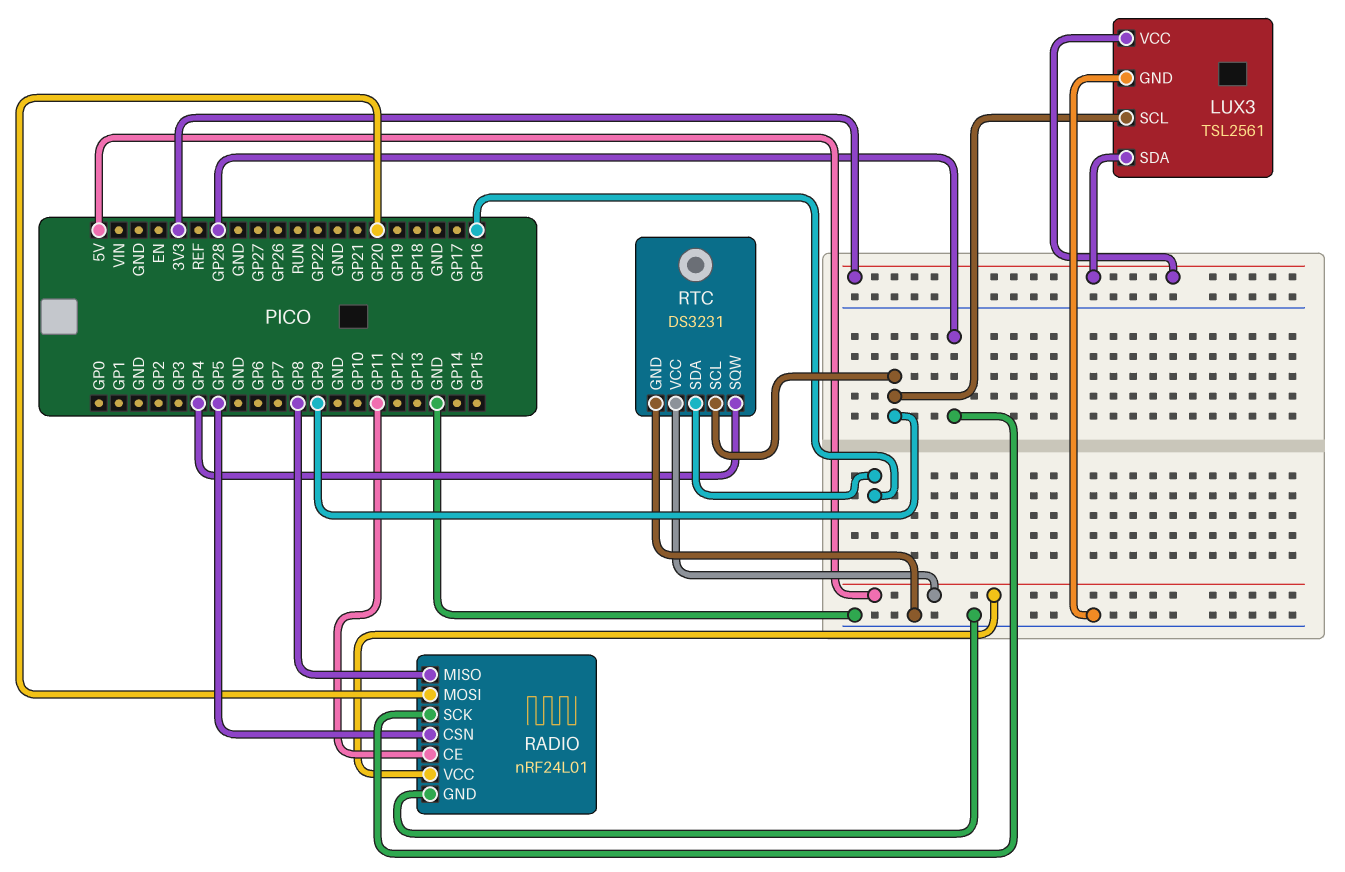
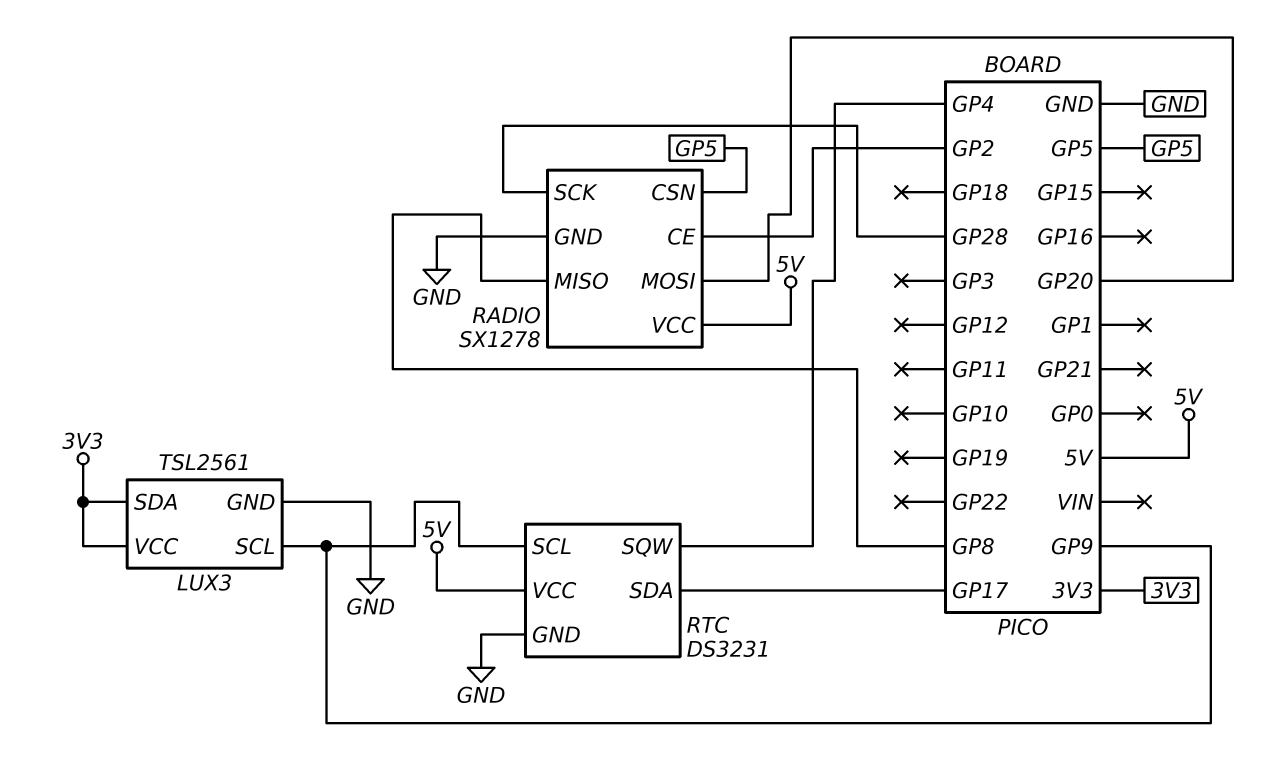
RADIO: nRF24L01 -> SX1278
RADIO pin CE: GP11 -> GP2
RTC pin SDA: GP16 -> GP17

